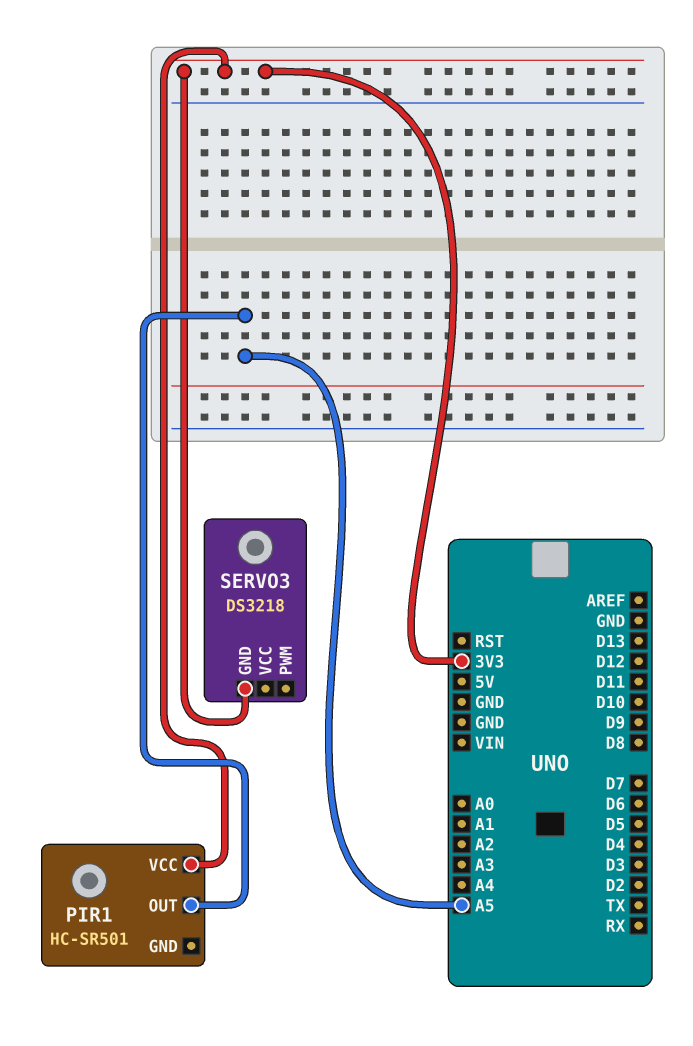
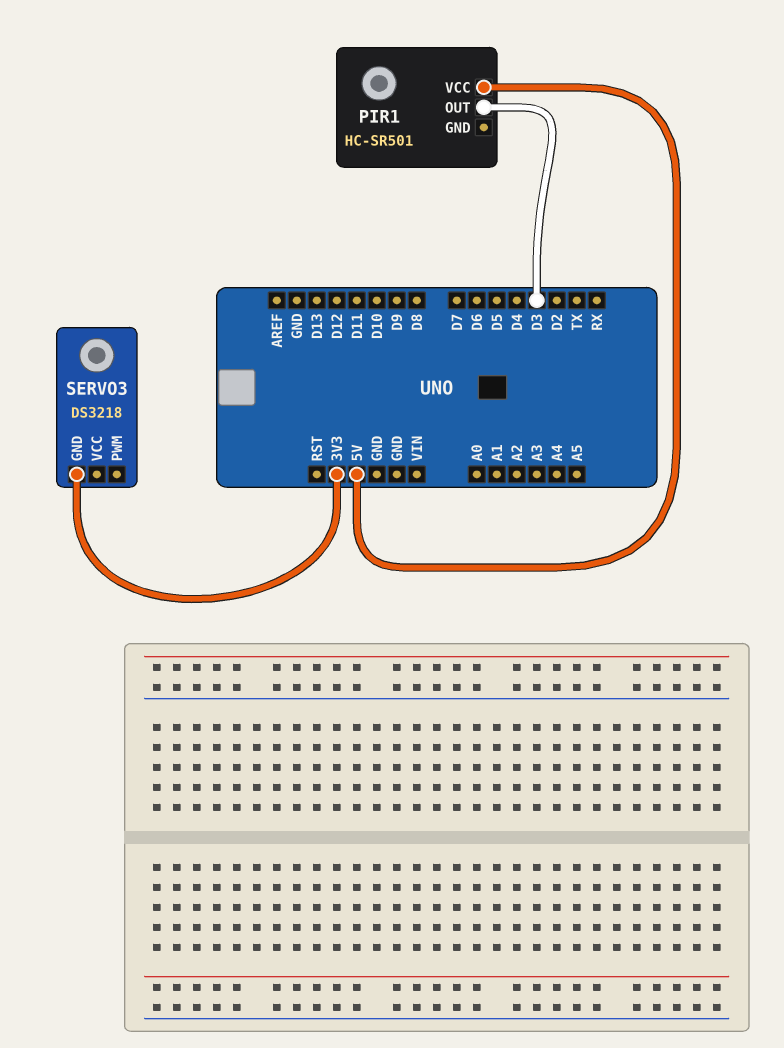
PIR1 pin OUT: A5 -> D3
PIR1 pin VCC: 3V3 -> 5V

